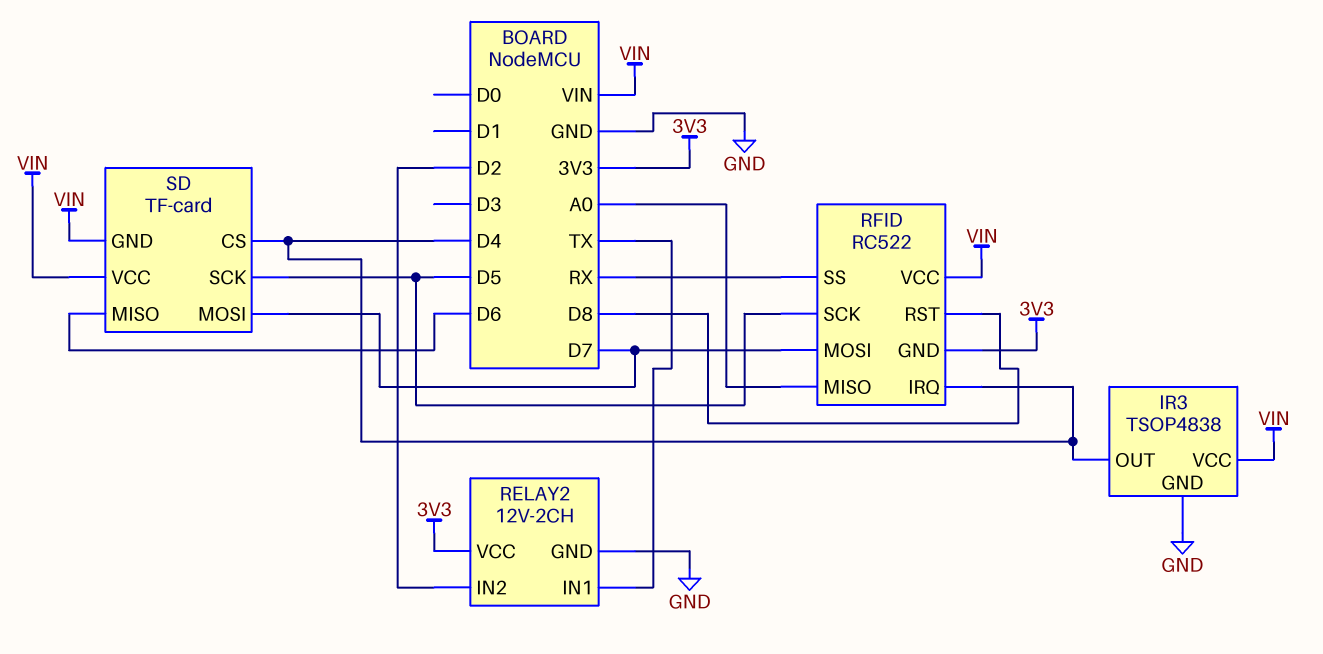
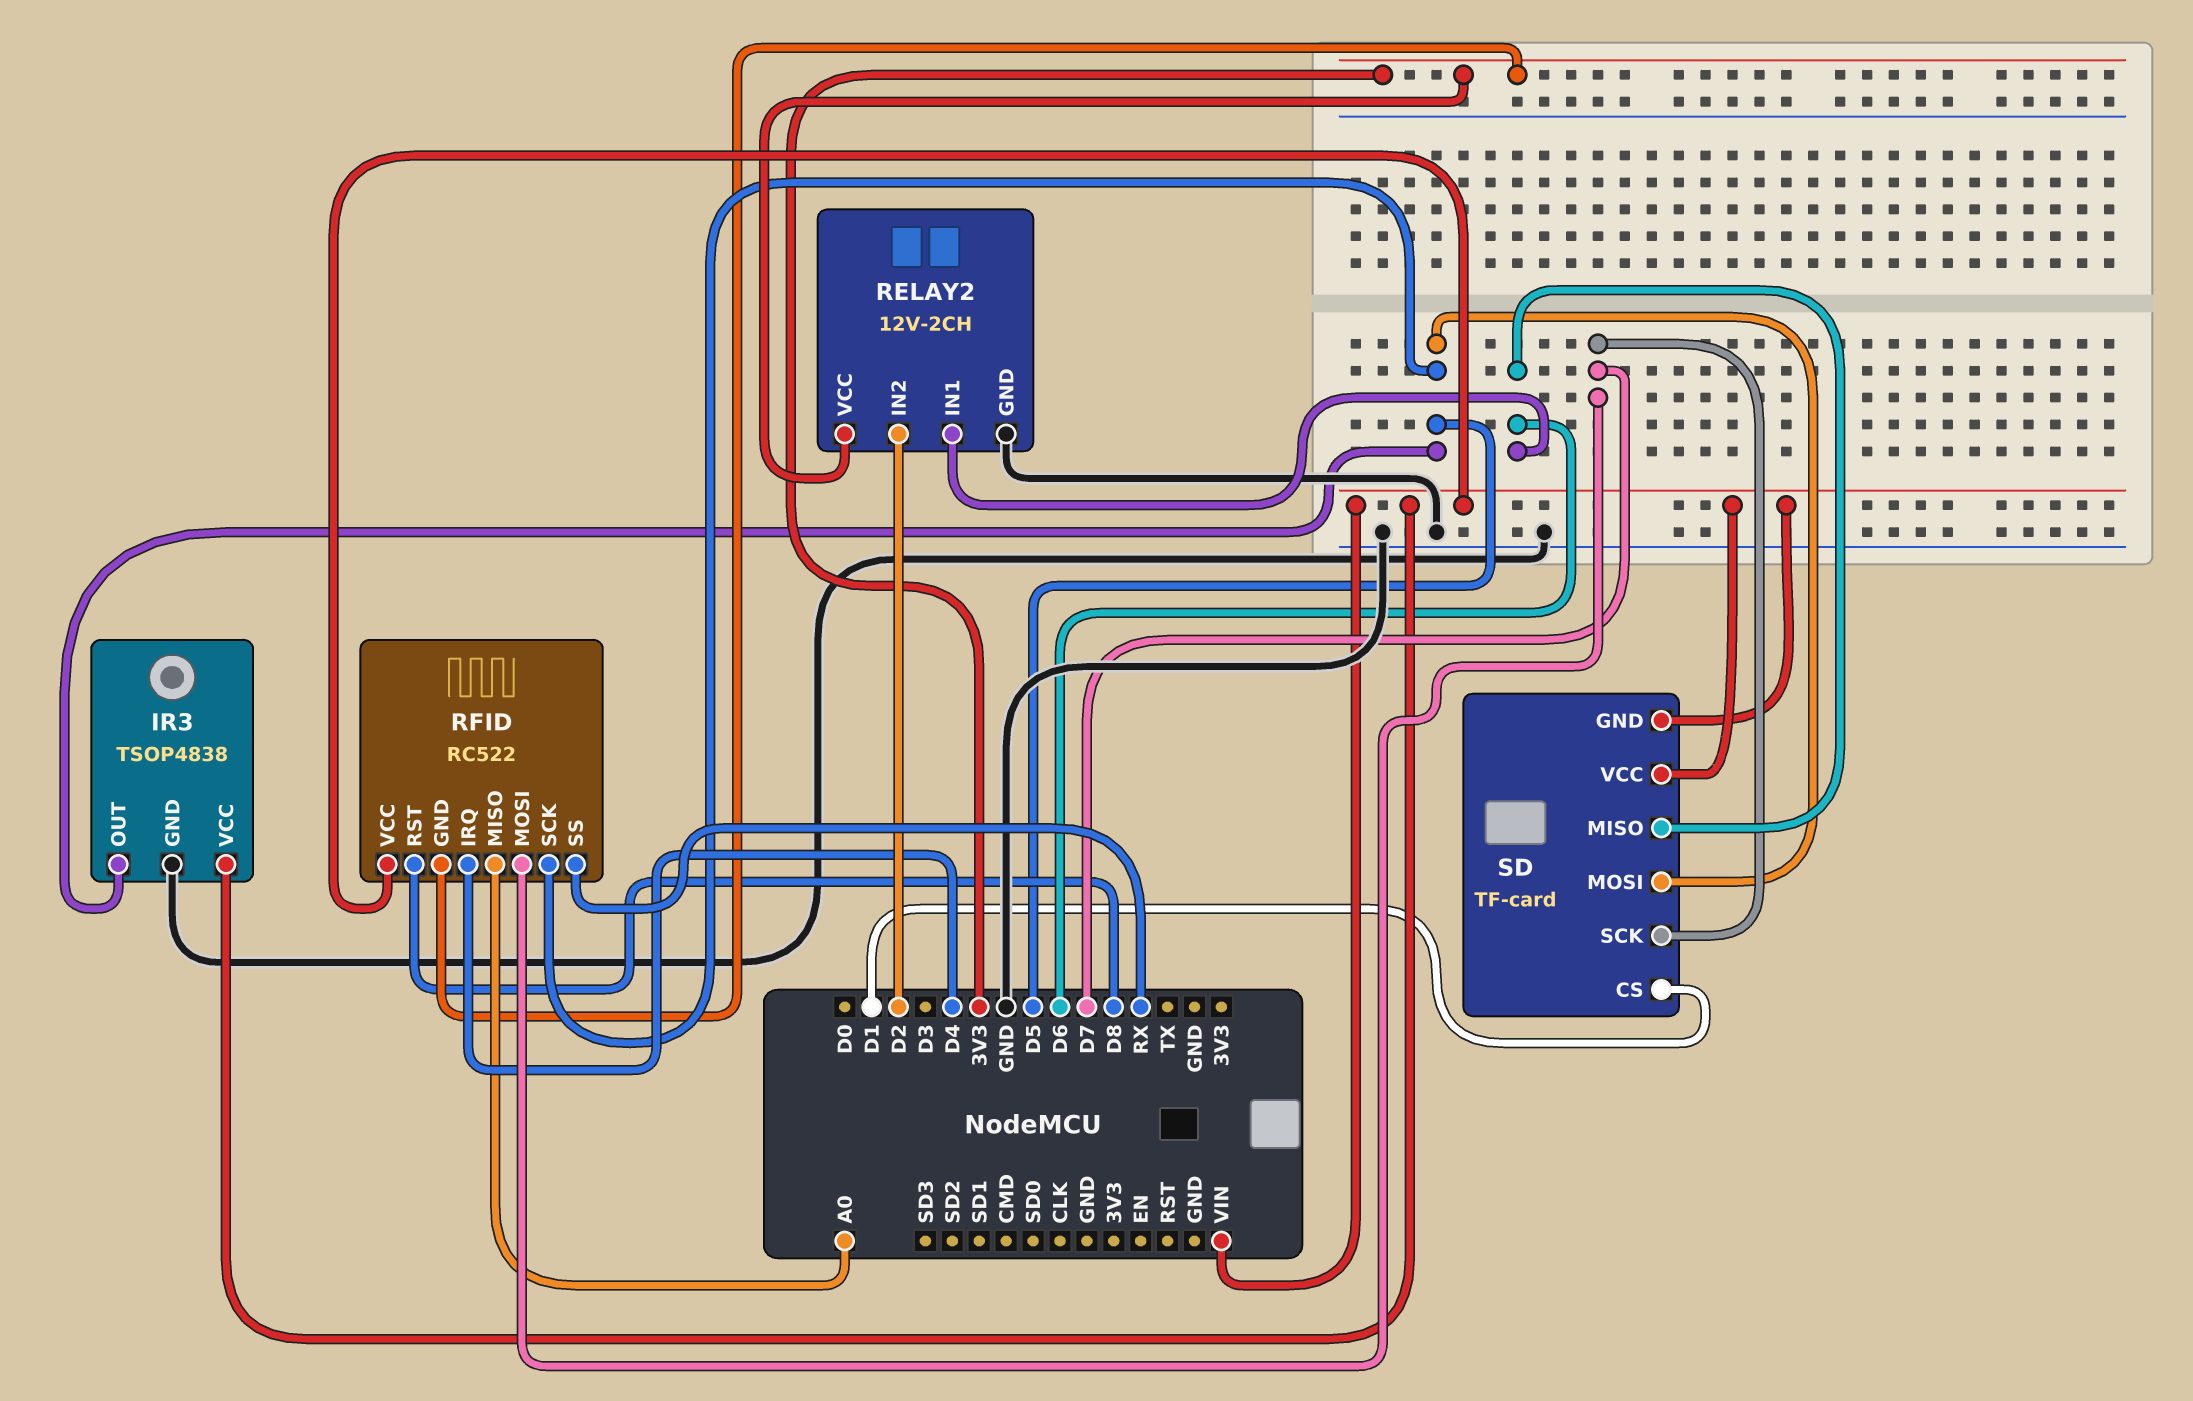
IR3 pin OUT: D4 -> D5
RELAY2 pin IN1: TX -> D6
SD pin CS: D4 -> D1
SD pin MOSI: D7 -> D5
SD pin SCK: D5 -> D7

